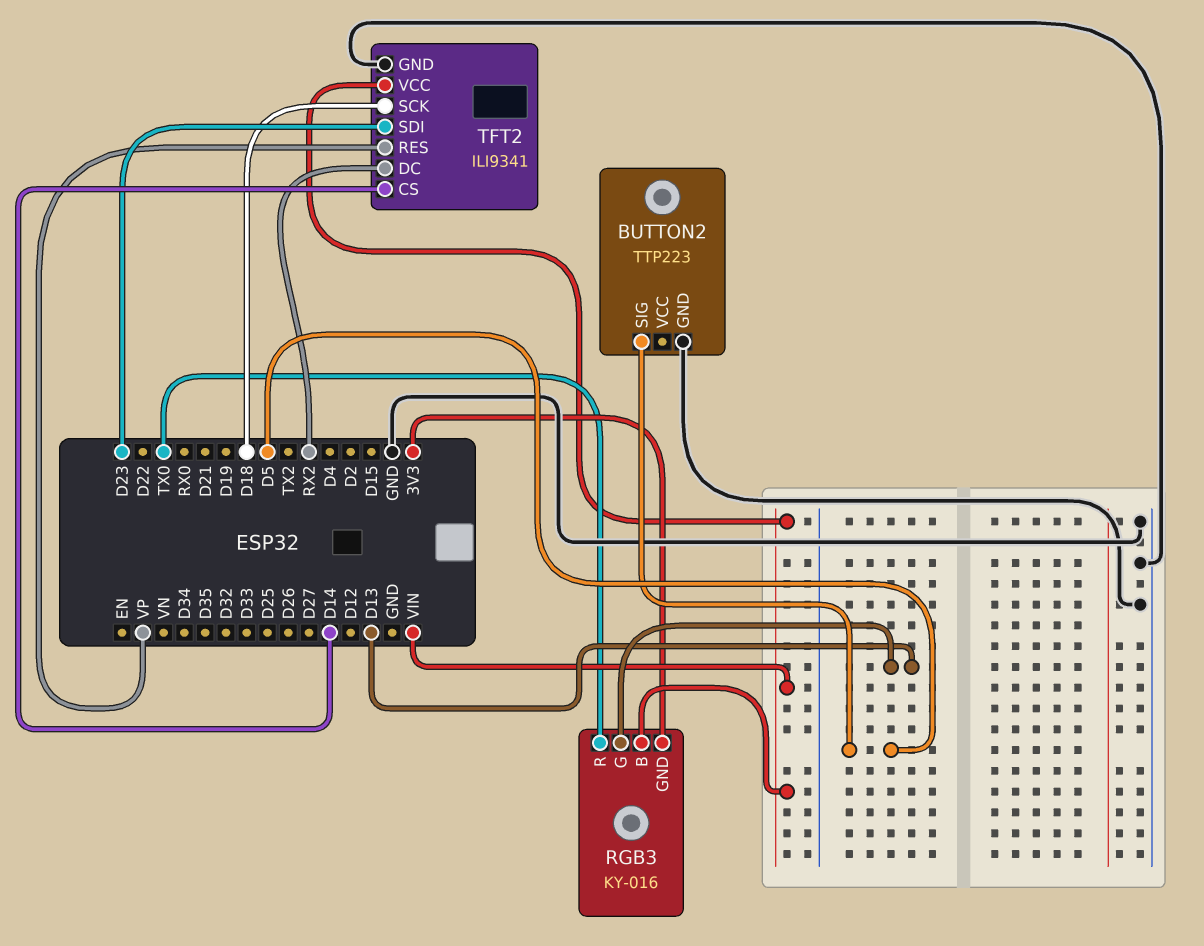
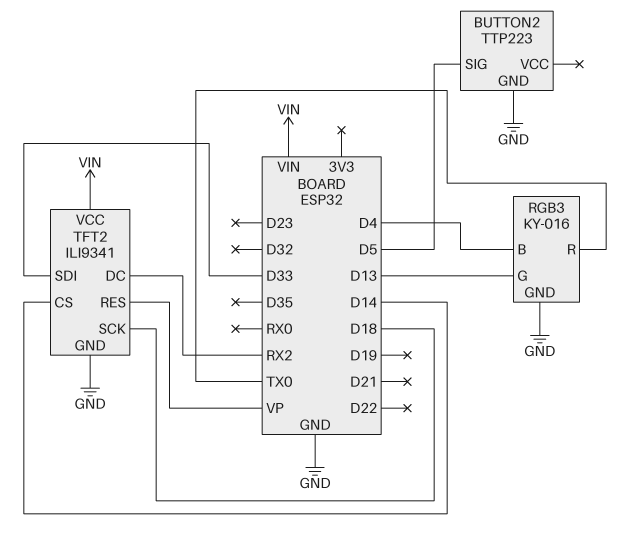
RGB3 pin B: VIN -> D4
RGB3 pin GND: 3V3 -> GND
TFT2 pin SDI: D23 -> D33

